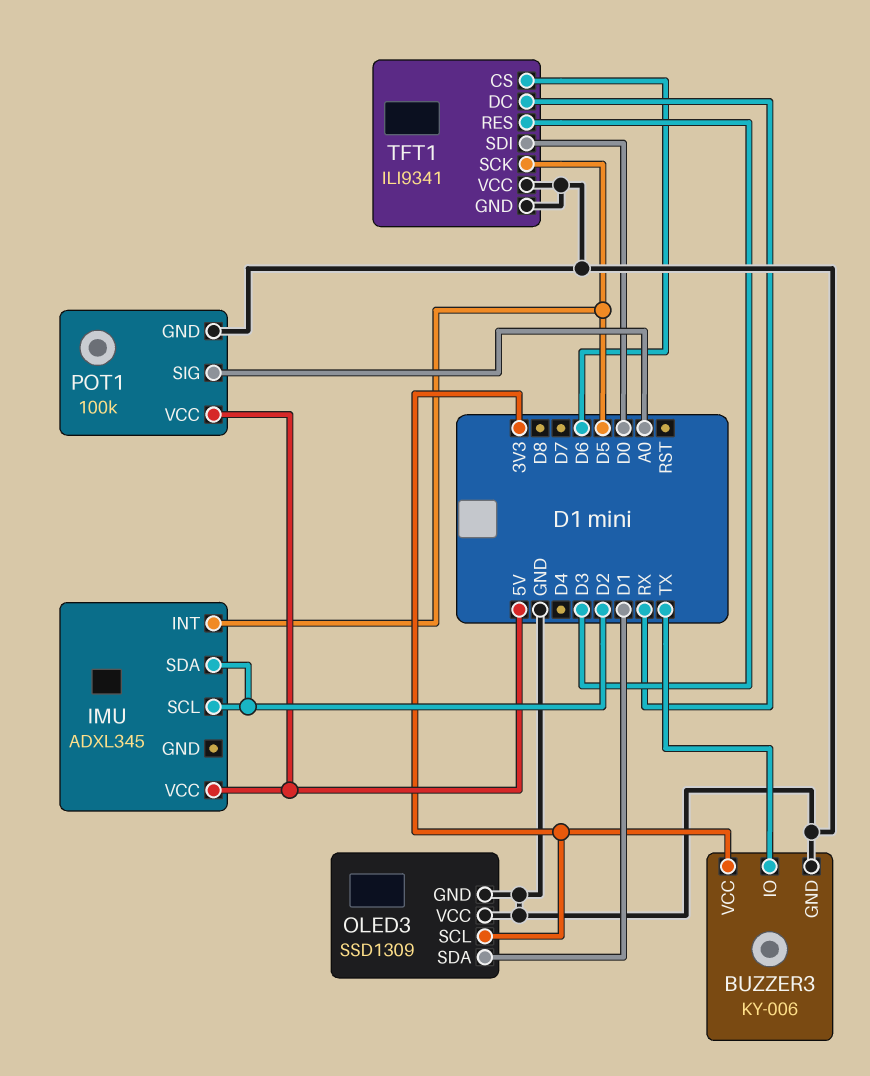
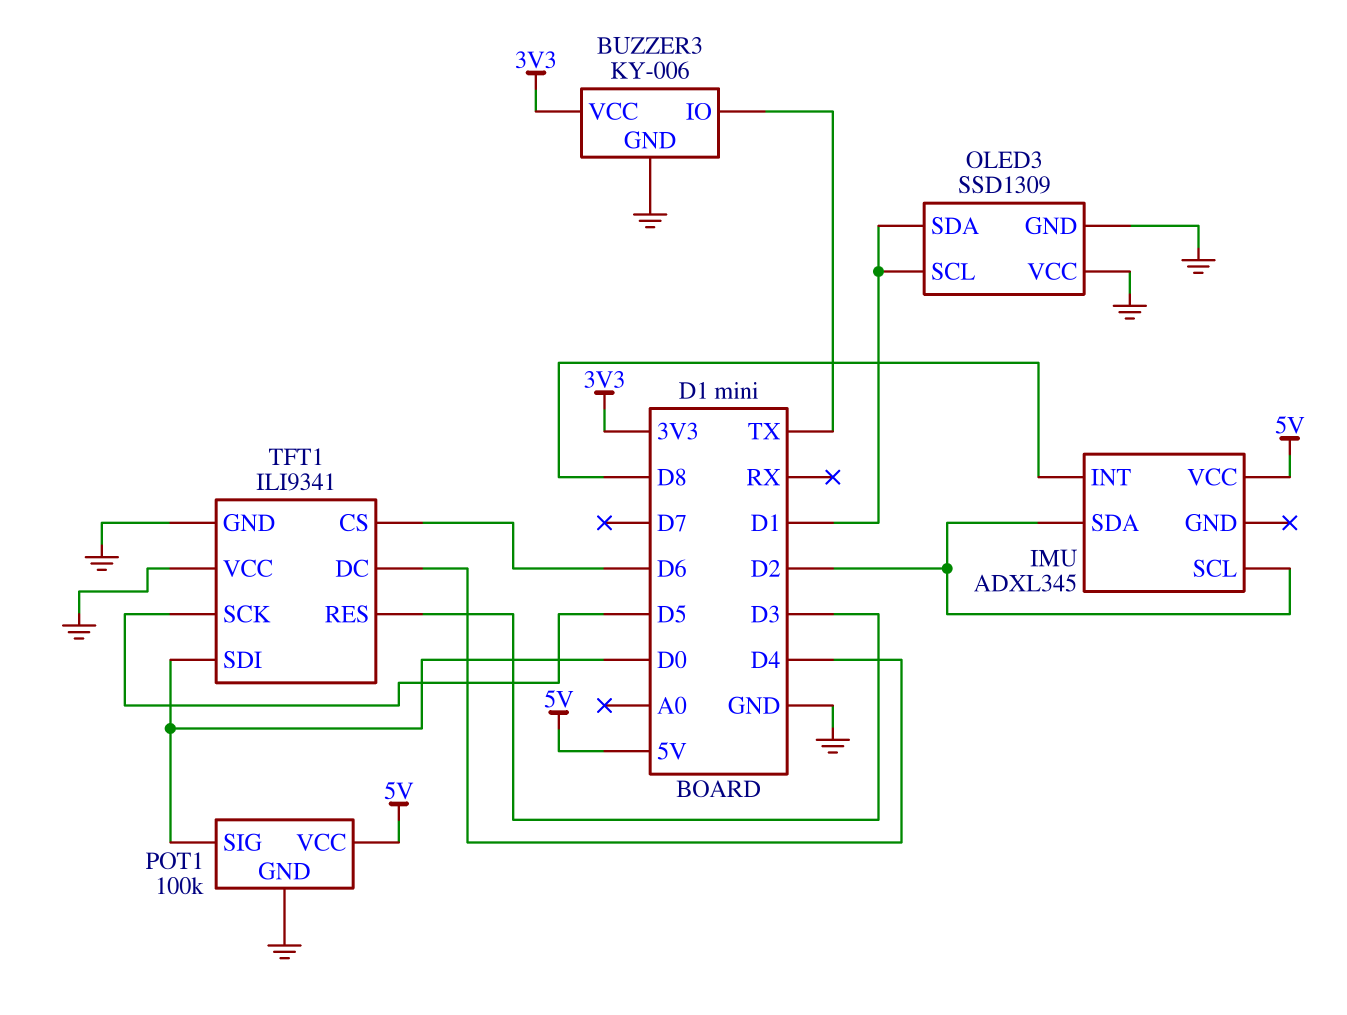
IMU pin INT: D5 -> D8
OLED3 pin SCL: 3V3 -> D1
POT1 pin SIG: A0 -> D0
TFT1 pin DC: RX -> D4

